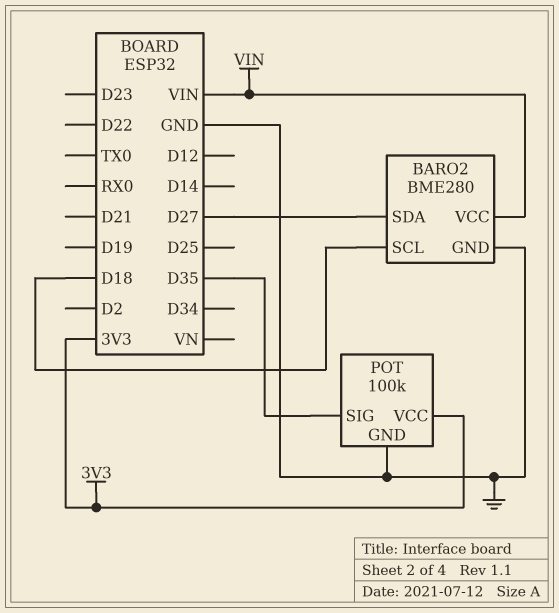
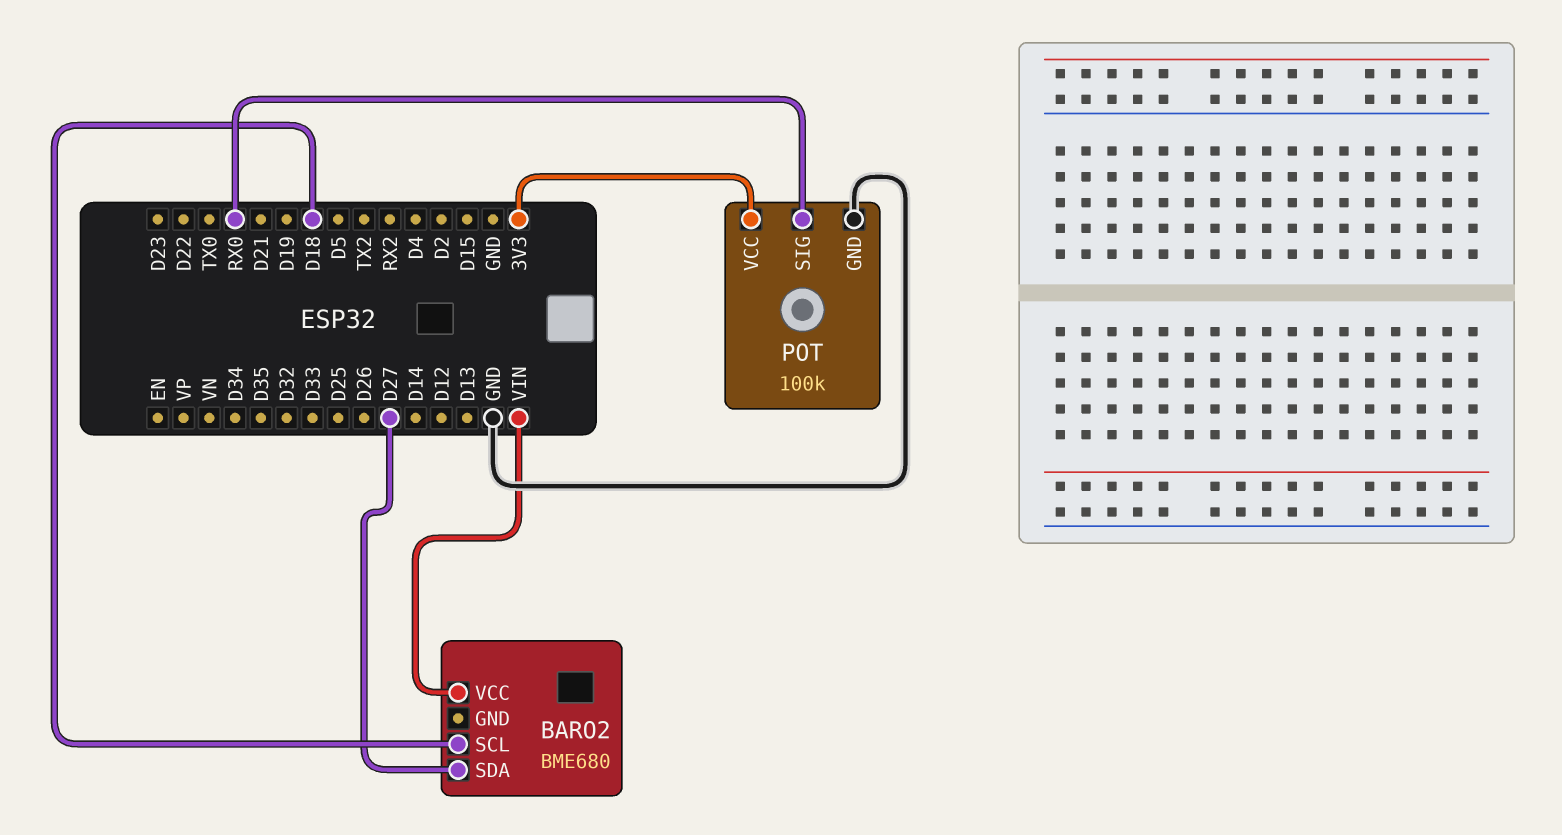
BARO2: BME280 -> BME680
BARO2 pin GND: GND -> none
POT pin SIG: D35 -> RX0

